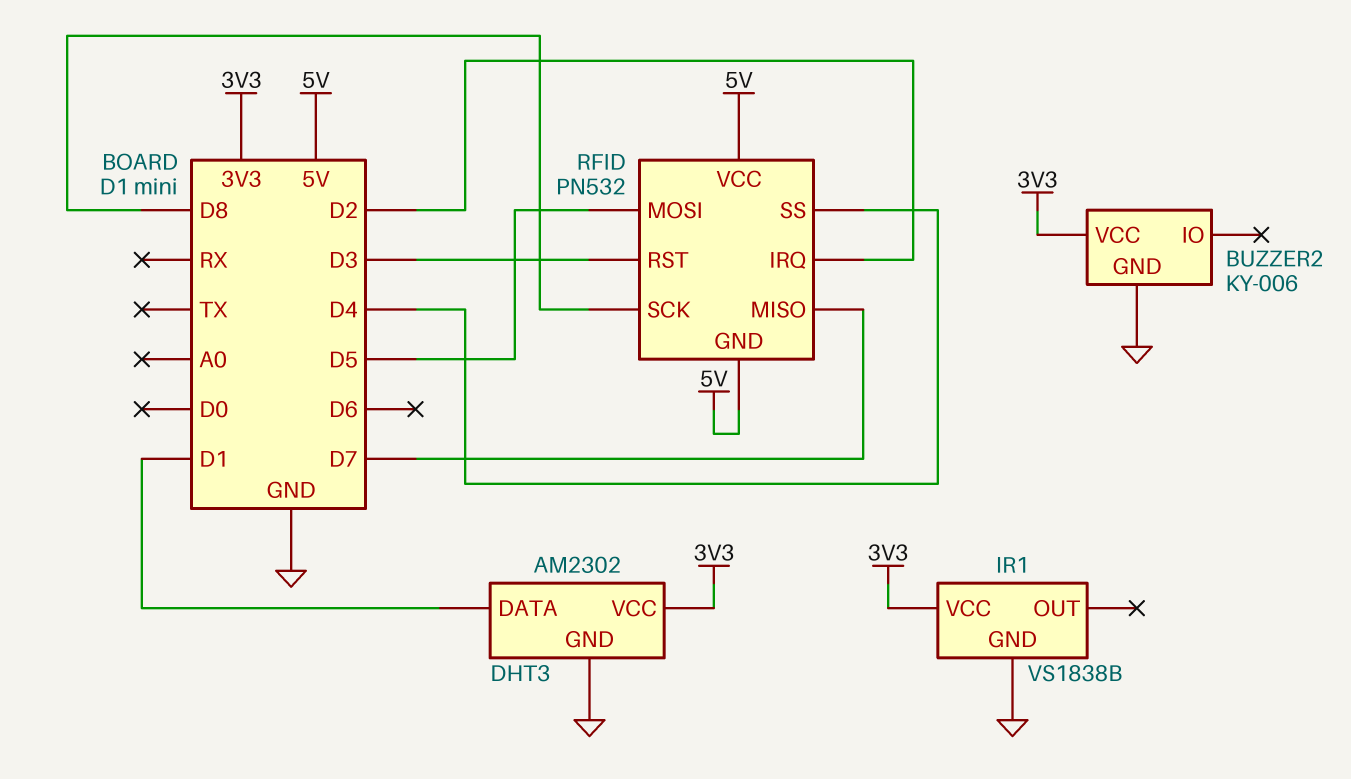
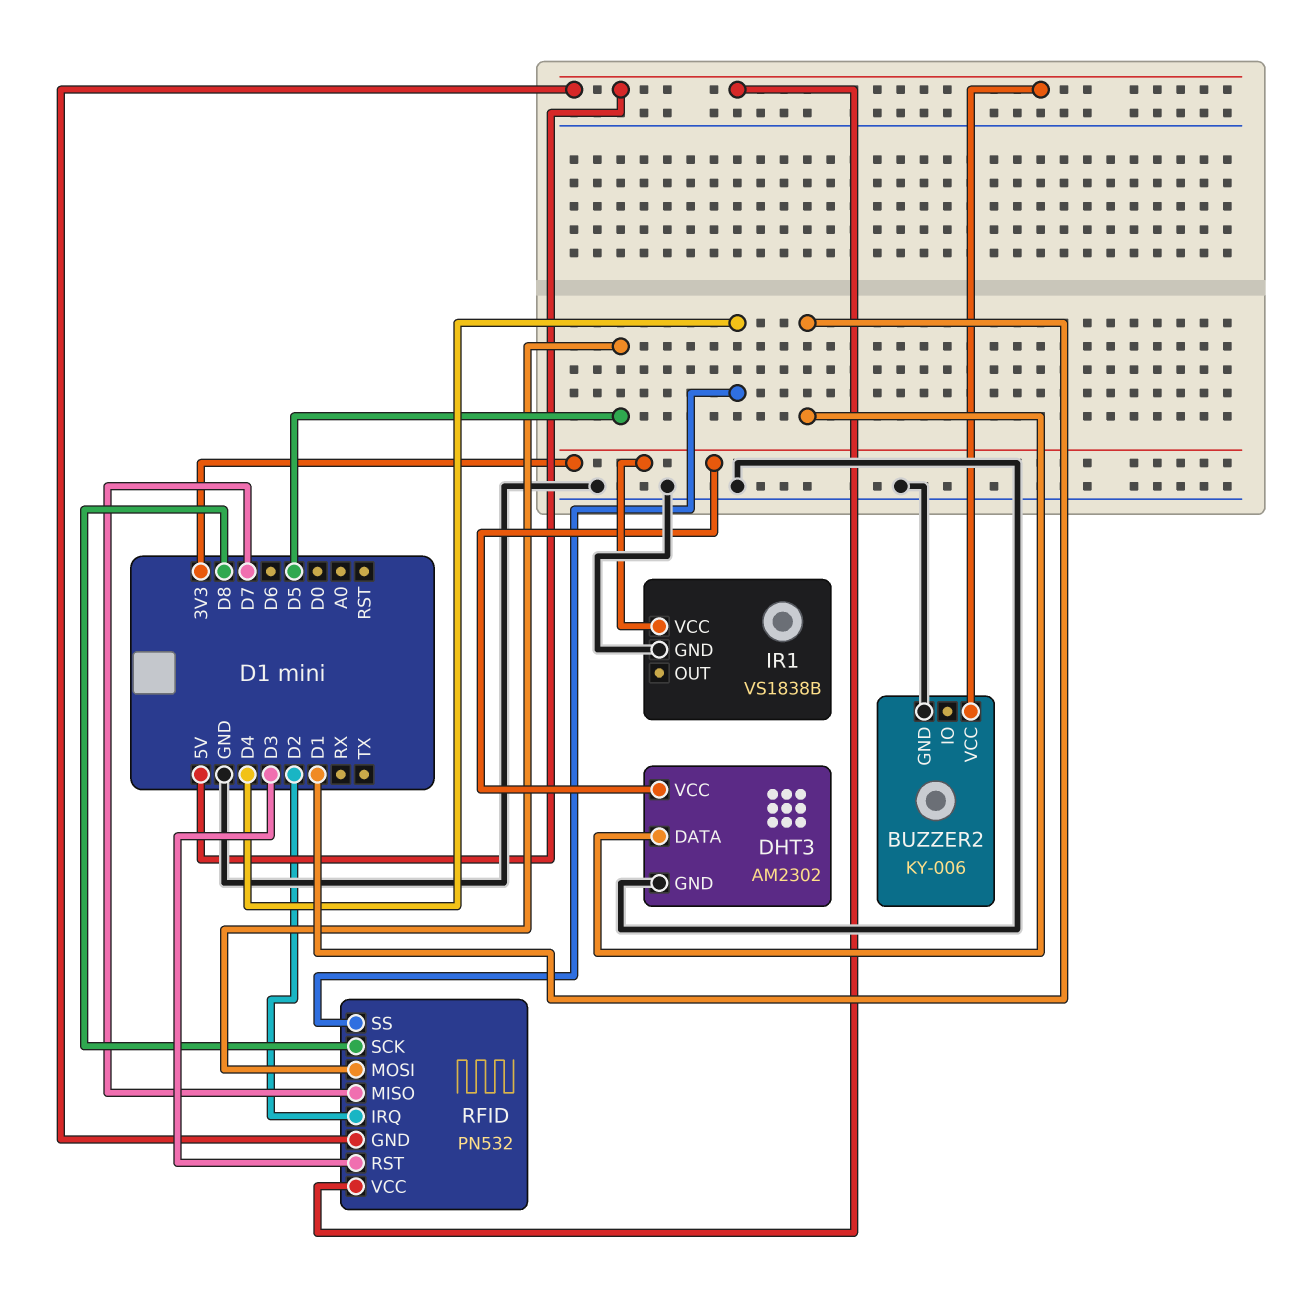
BUZZER2 pin VCC: 3V3 -> 5V

